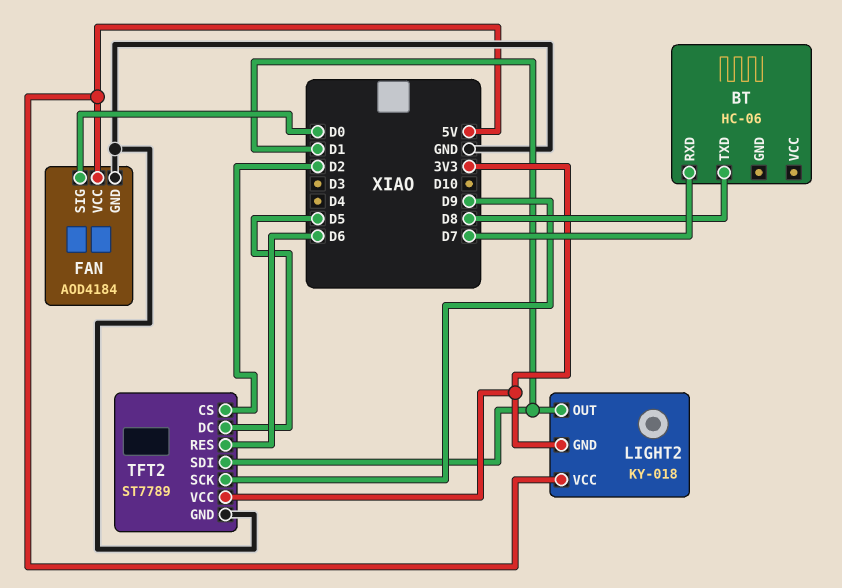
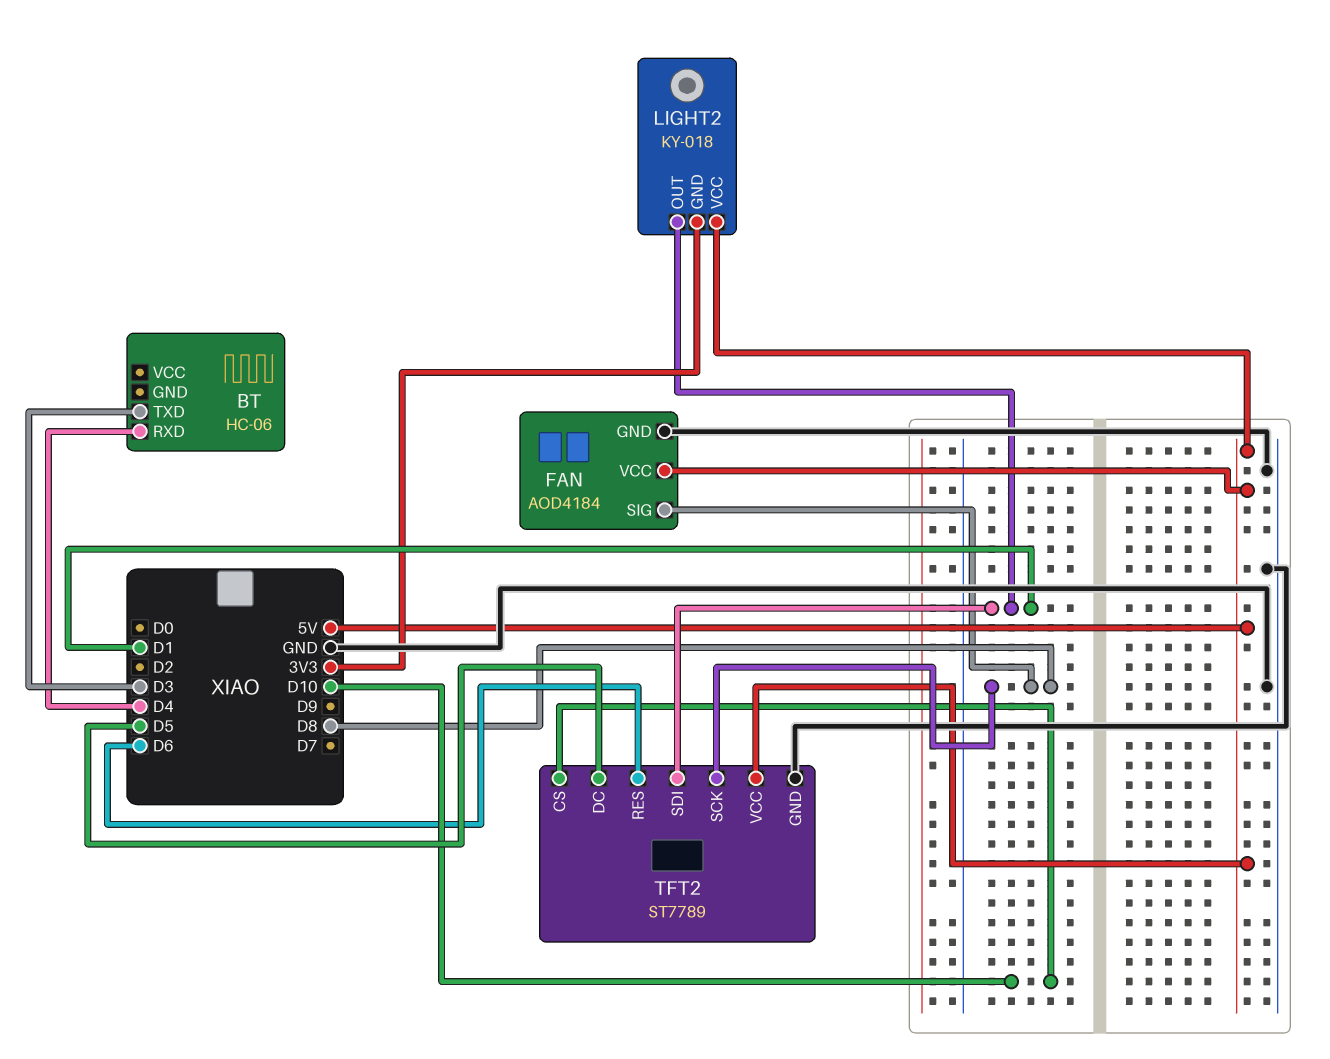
BT pin RXD: D7 -> D4
BT pin TXD: D8 -> D3
FAN pin SIG: D0 -> D8
TFT2 pin CS: D2 -> D10
TFT2 pin SCK: D9 -> D8
TFT2 pin VCC: 3V3 -> 5V

